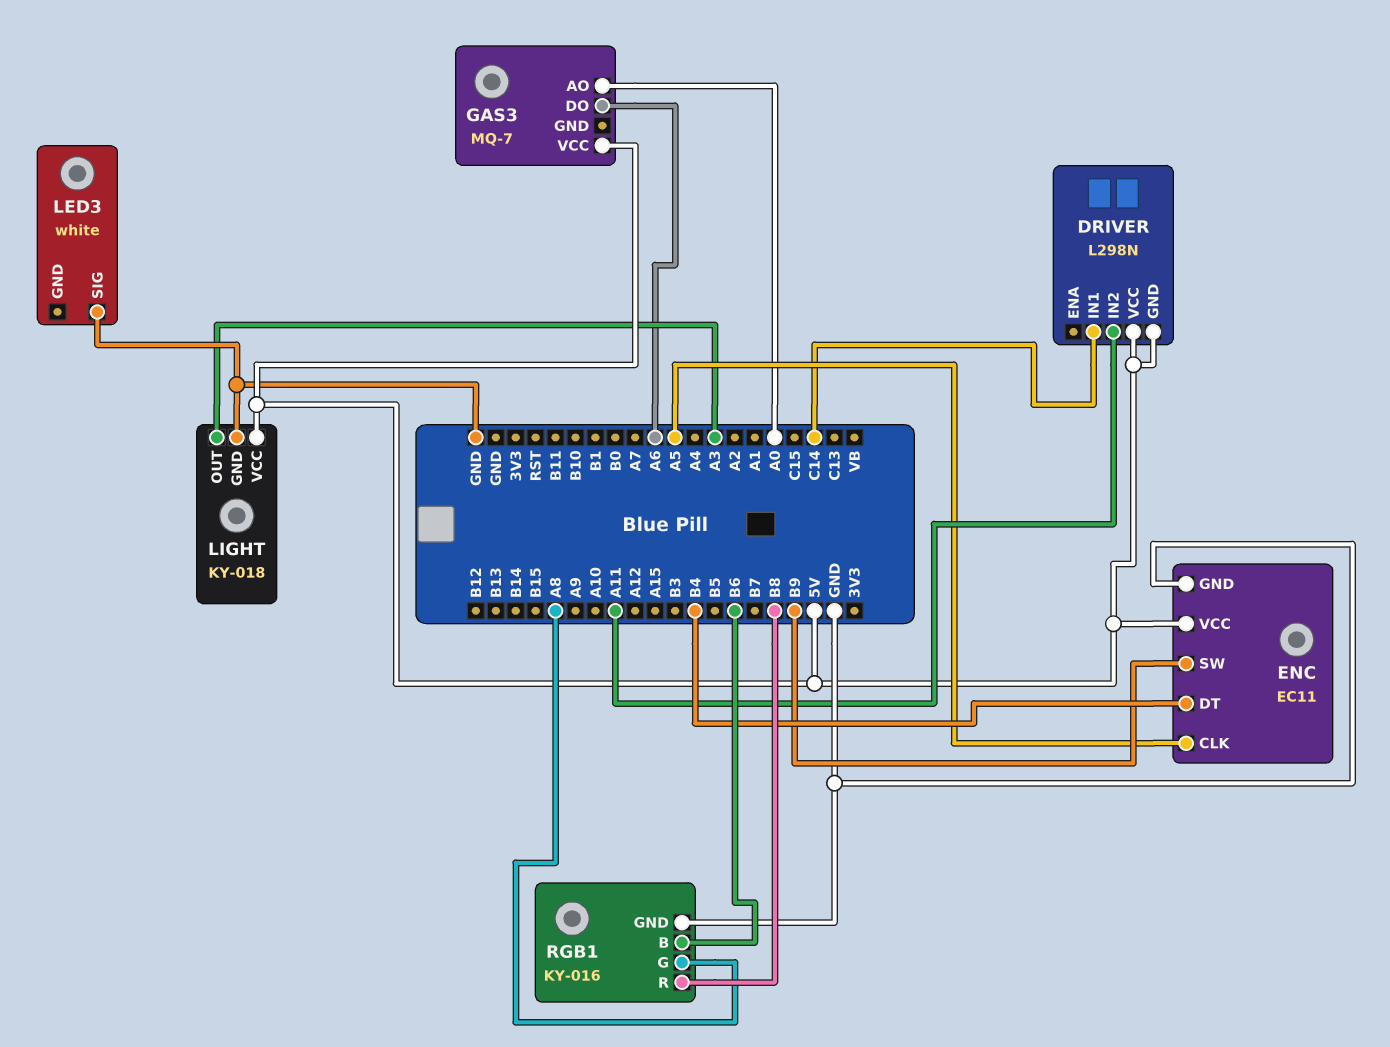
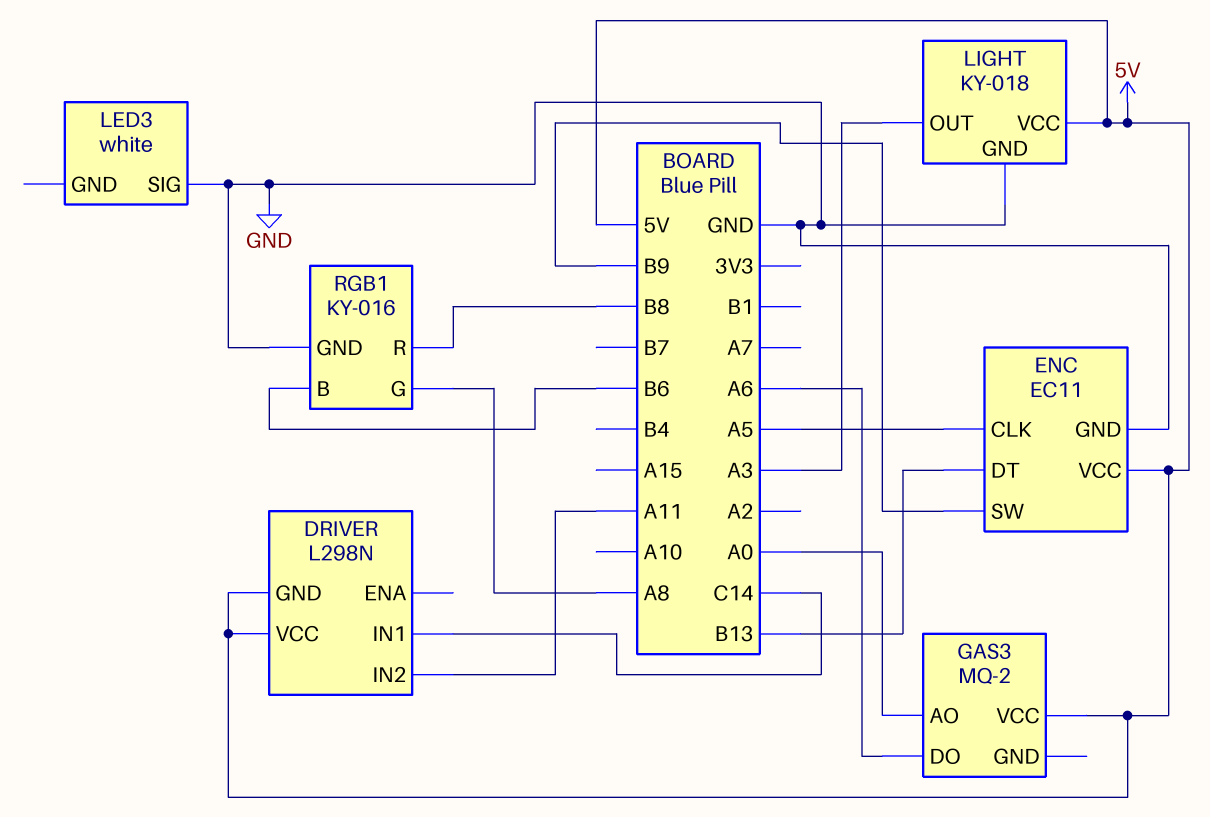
ENC pin DT: B4 -> B13
GAS3: MQ-7 -> MQ-2

